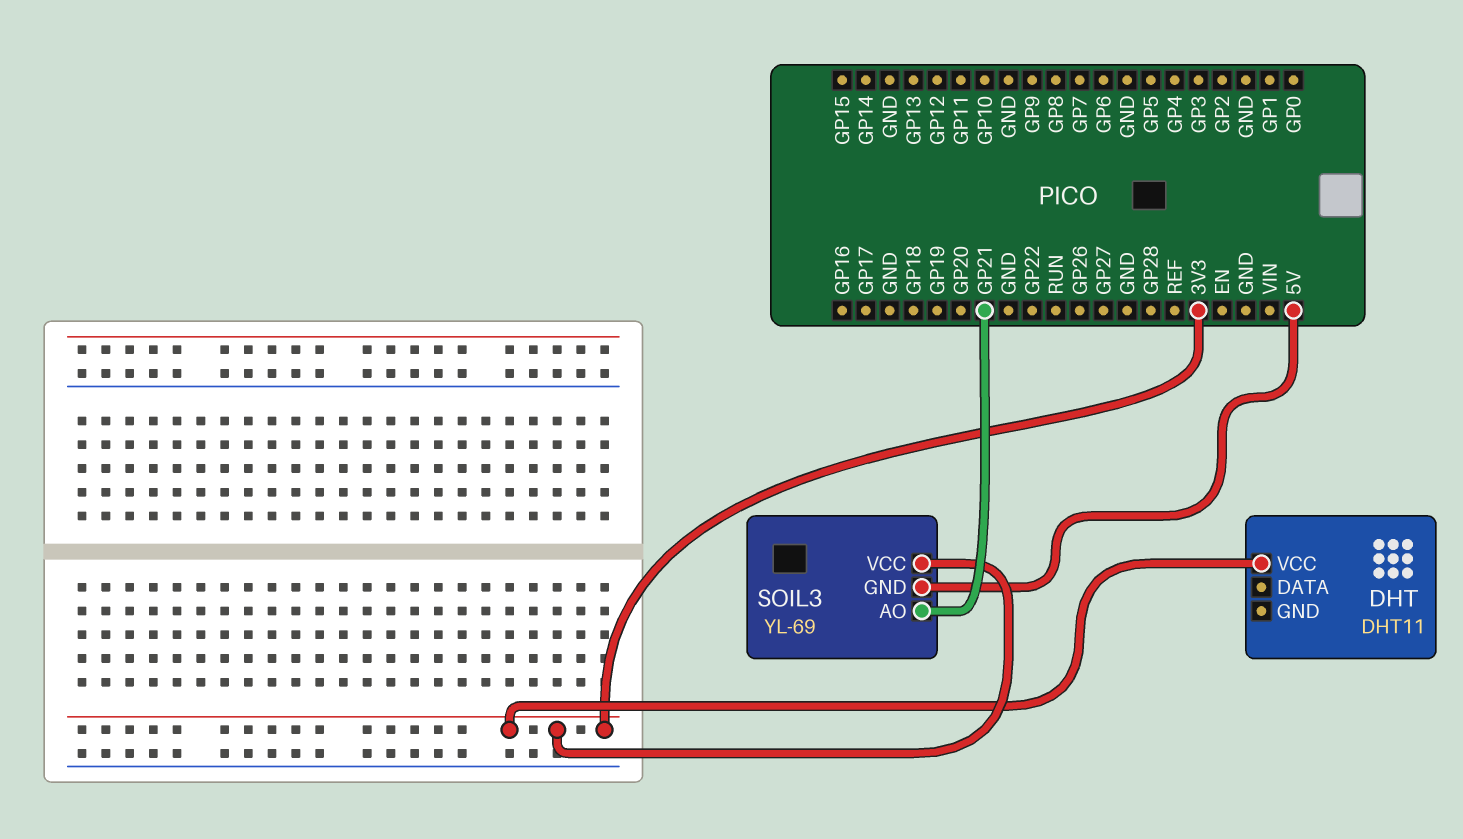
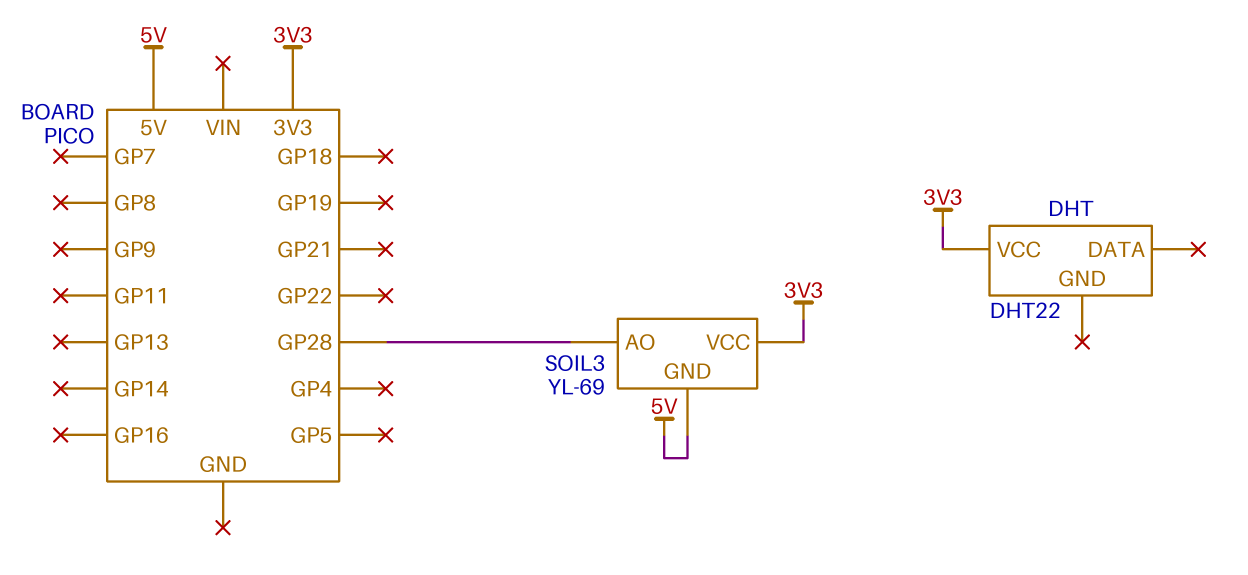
DHT: DHT11 -> DHT22
SOIL3 pin AO: GP21 -> GP28

